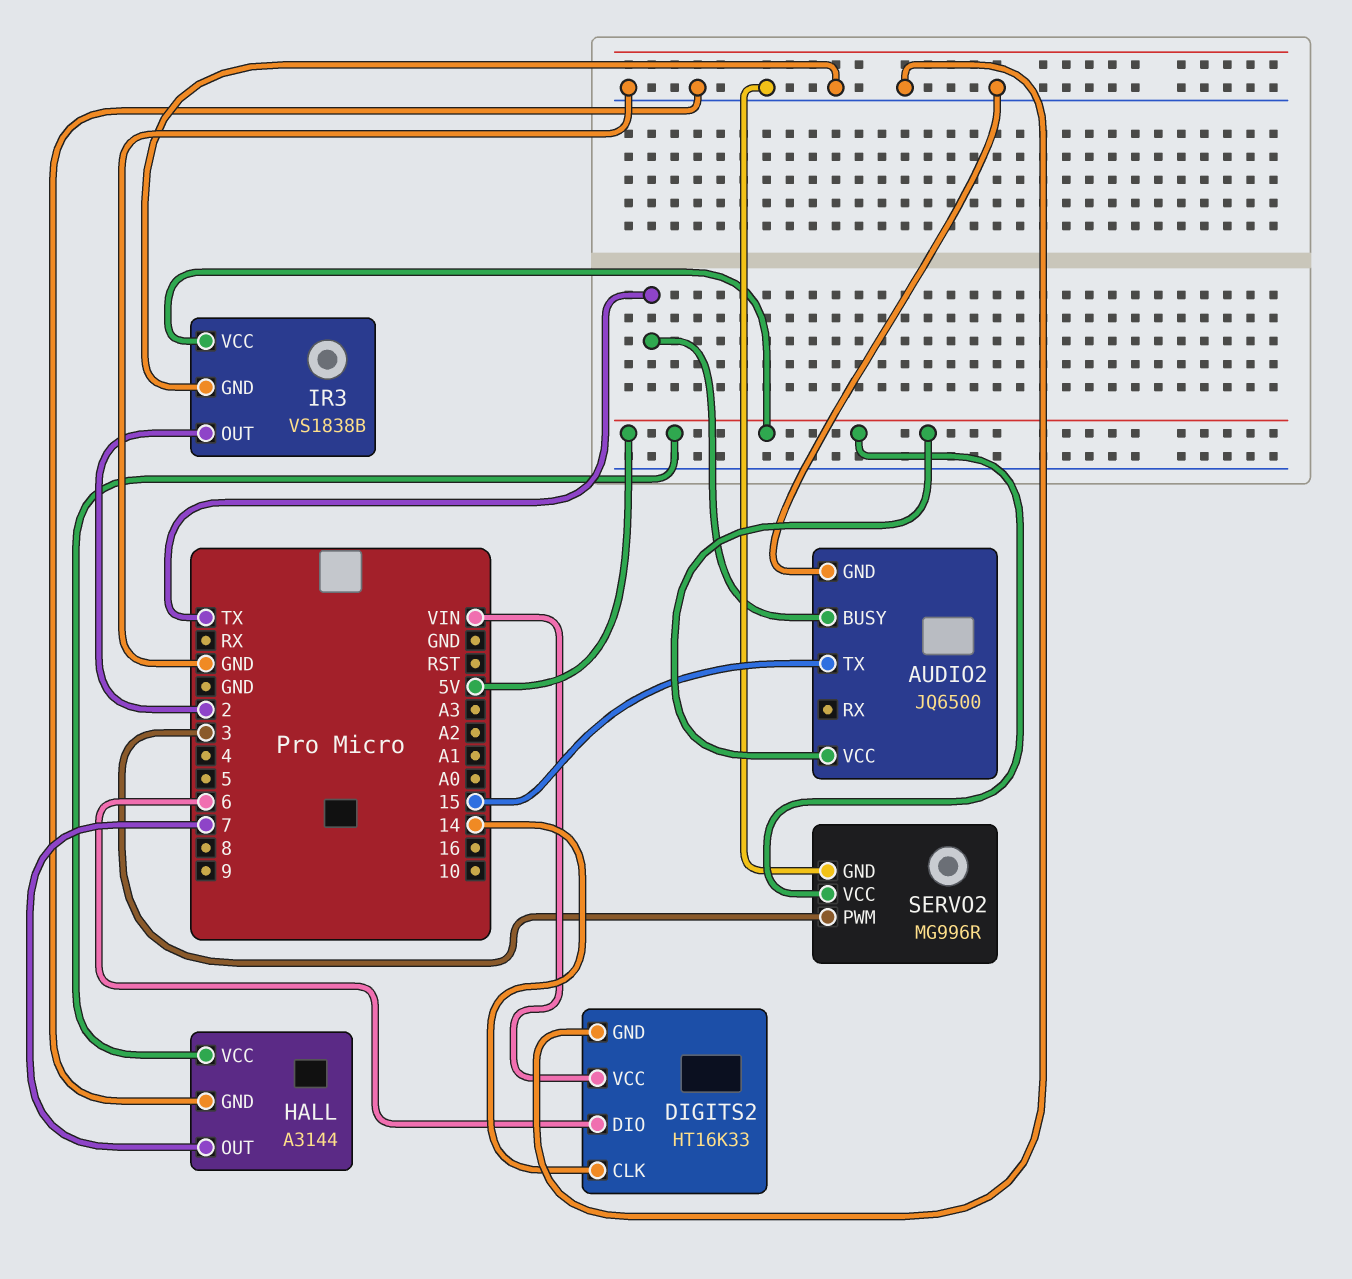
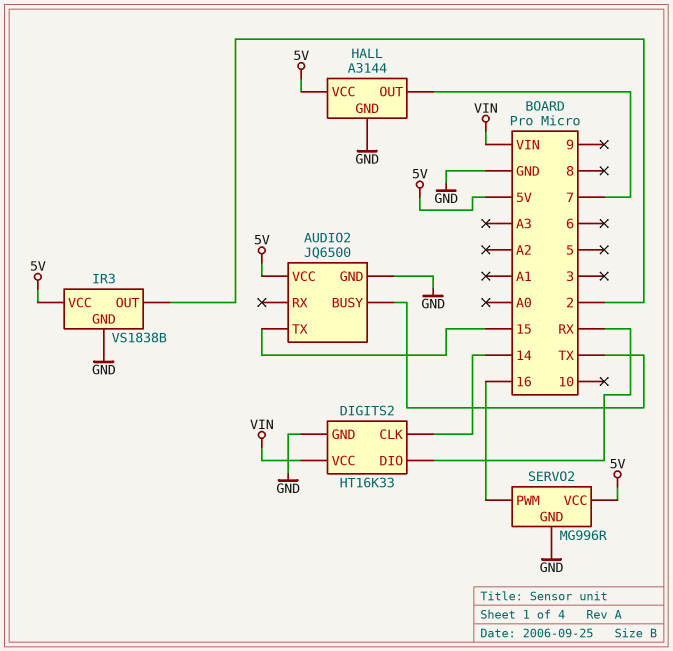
DIGITS2 pin DIO: 6 -> RX
SERVO2 pin PWM: 3 -> 16

